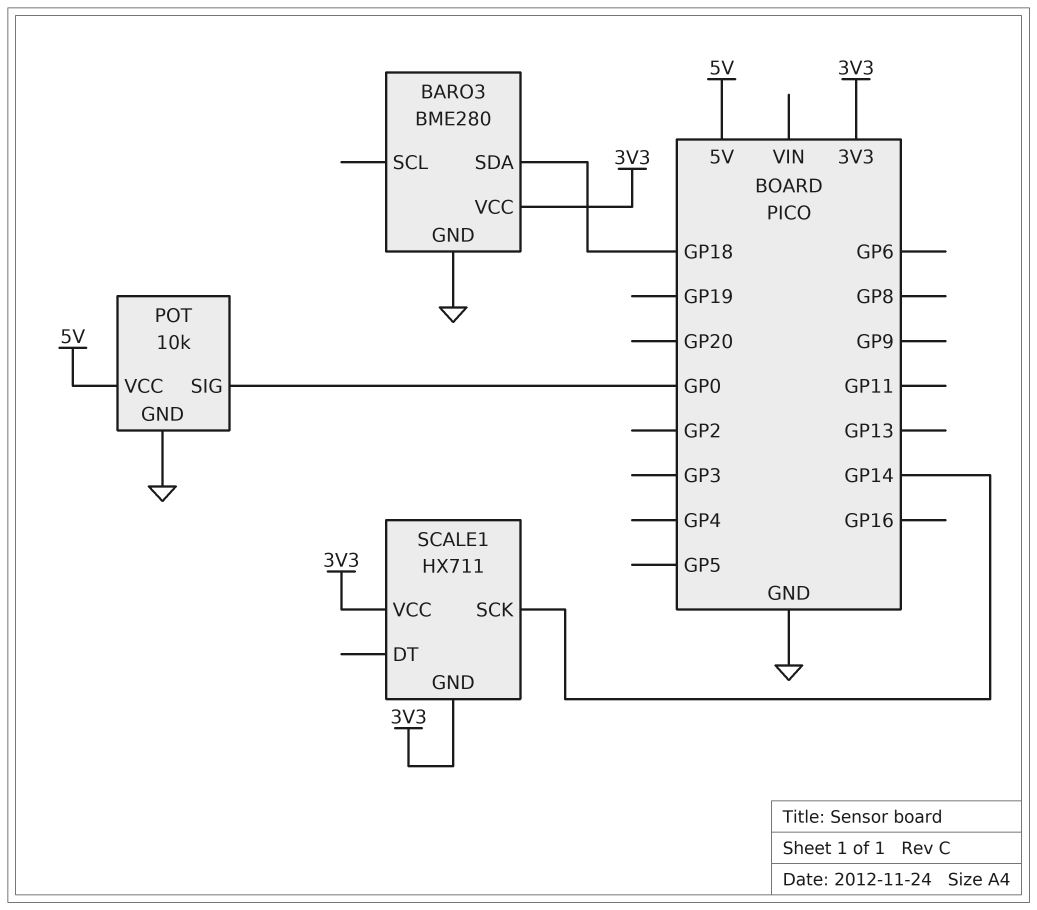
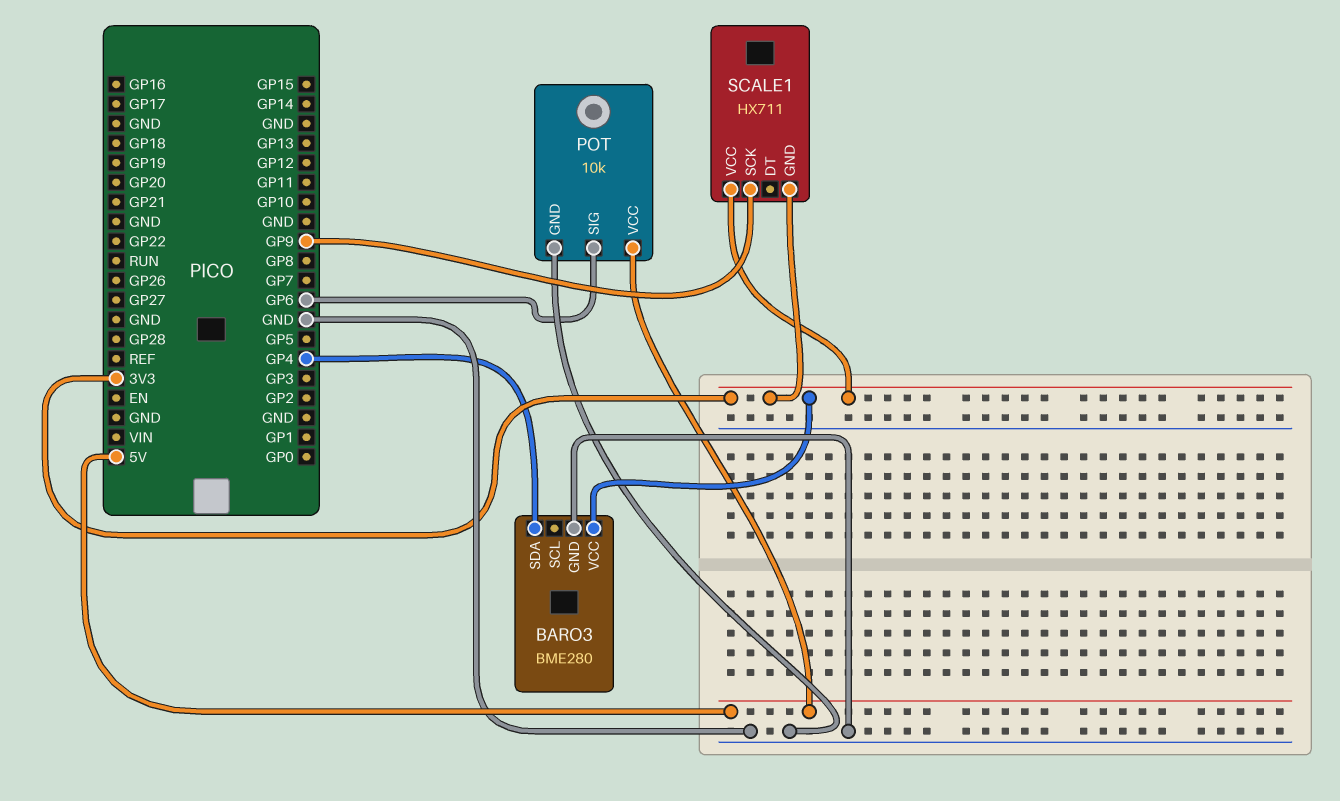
BARO3 pin SDA: GP18 -> GP4
POT pin SIG: GP0 -> GP6
SCALE1 pin SCK: GP14 -> GP9

